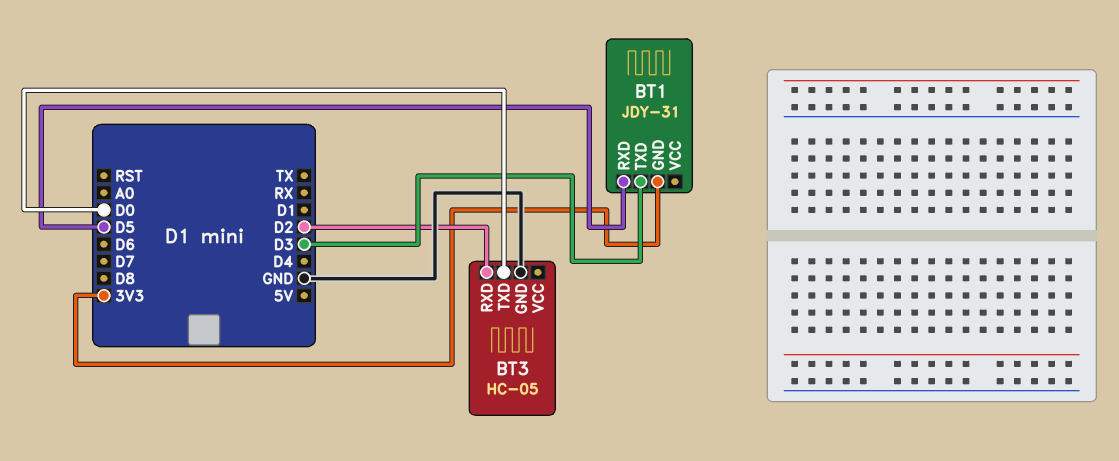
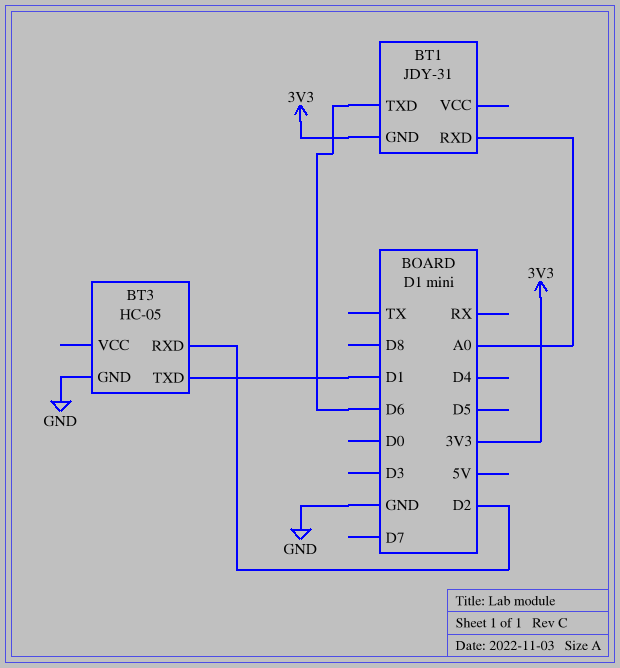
BT1 pin RXD: D5 -> A0
BT1 pin TXD: D3 -> D6
BT3 pin TXD: D0 -> D1

